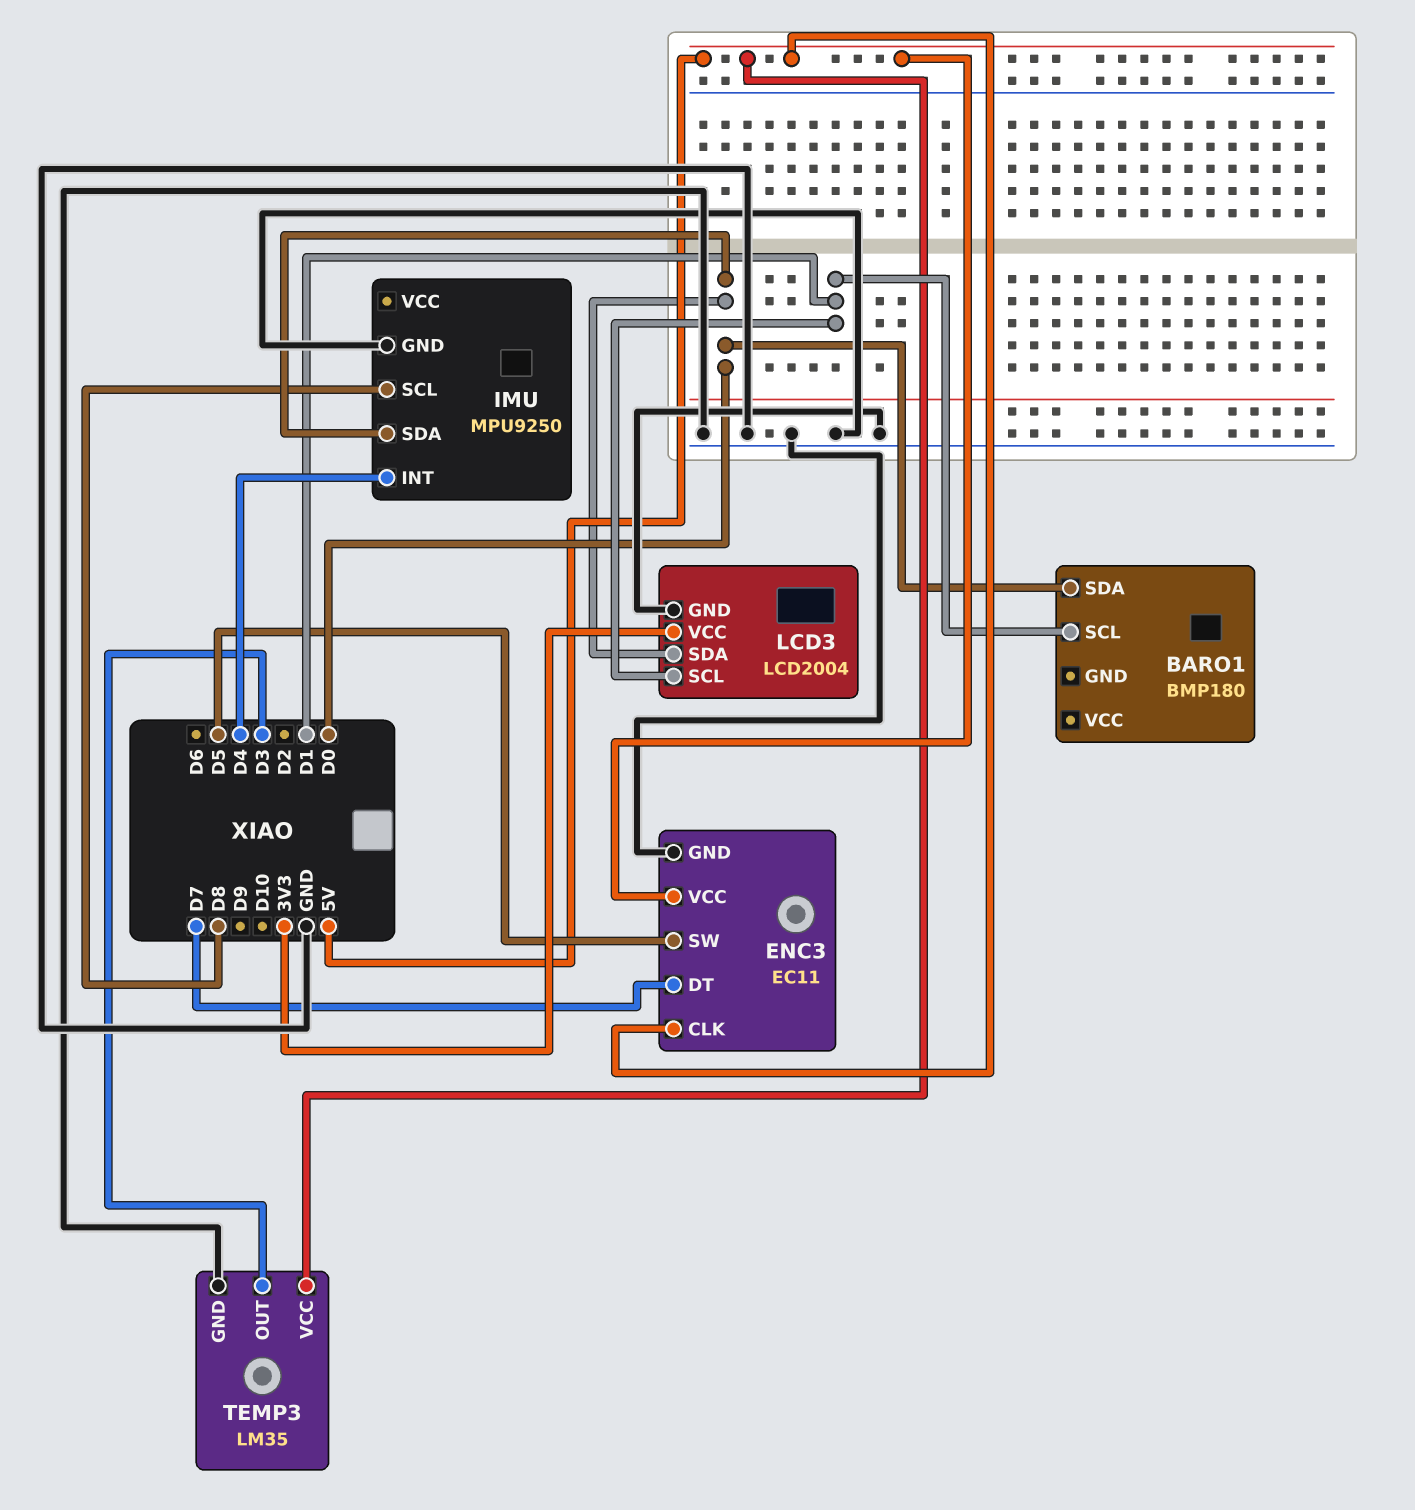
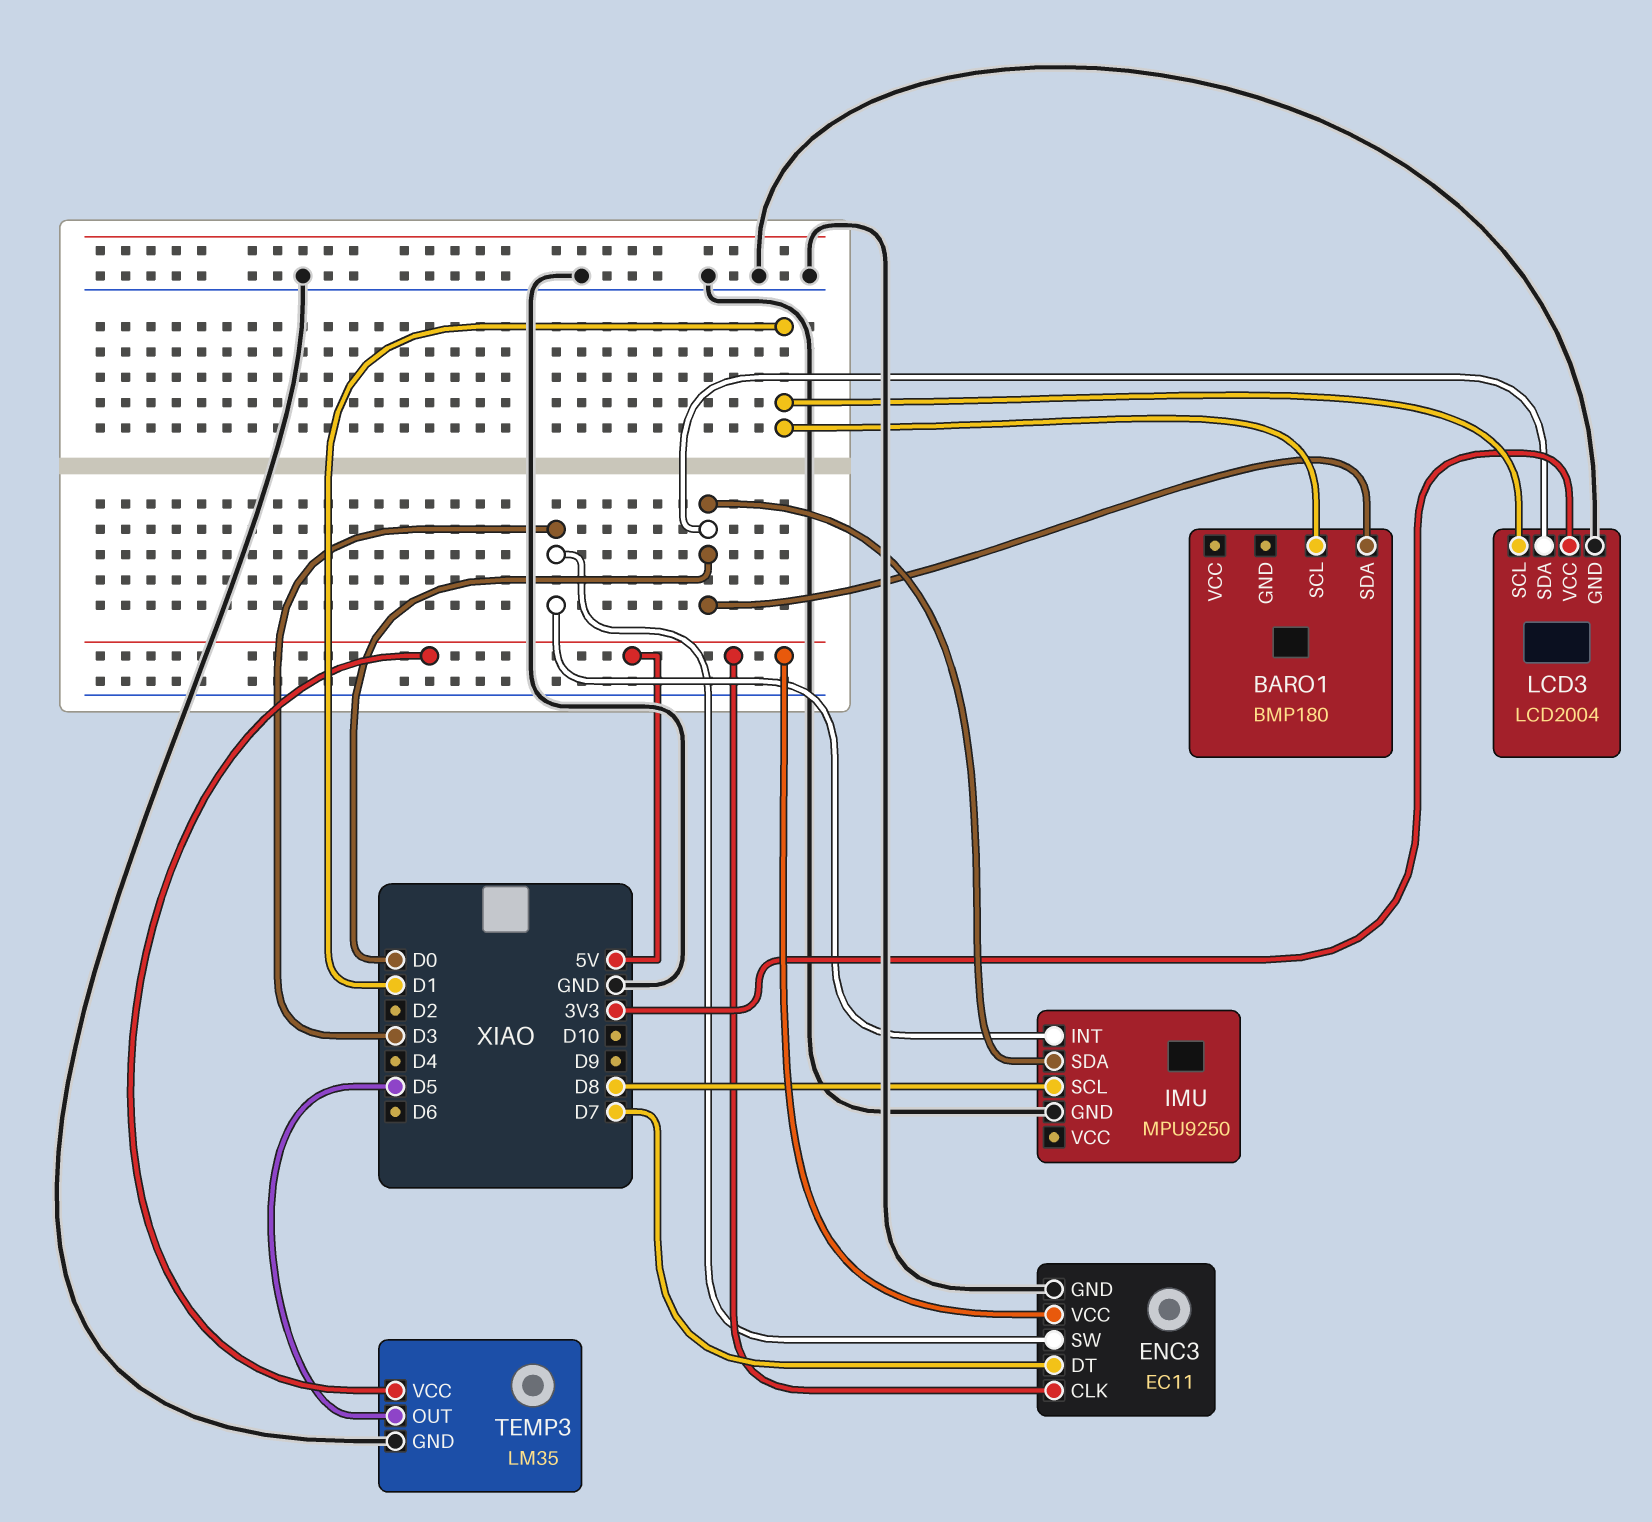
ENC3 pin SW: D5 -> D3
IMU pin INT: D4 -> D3
TEMP3 pin OUT: D3 -> D5

